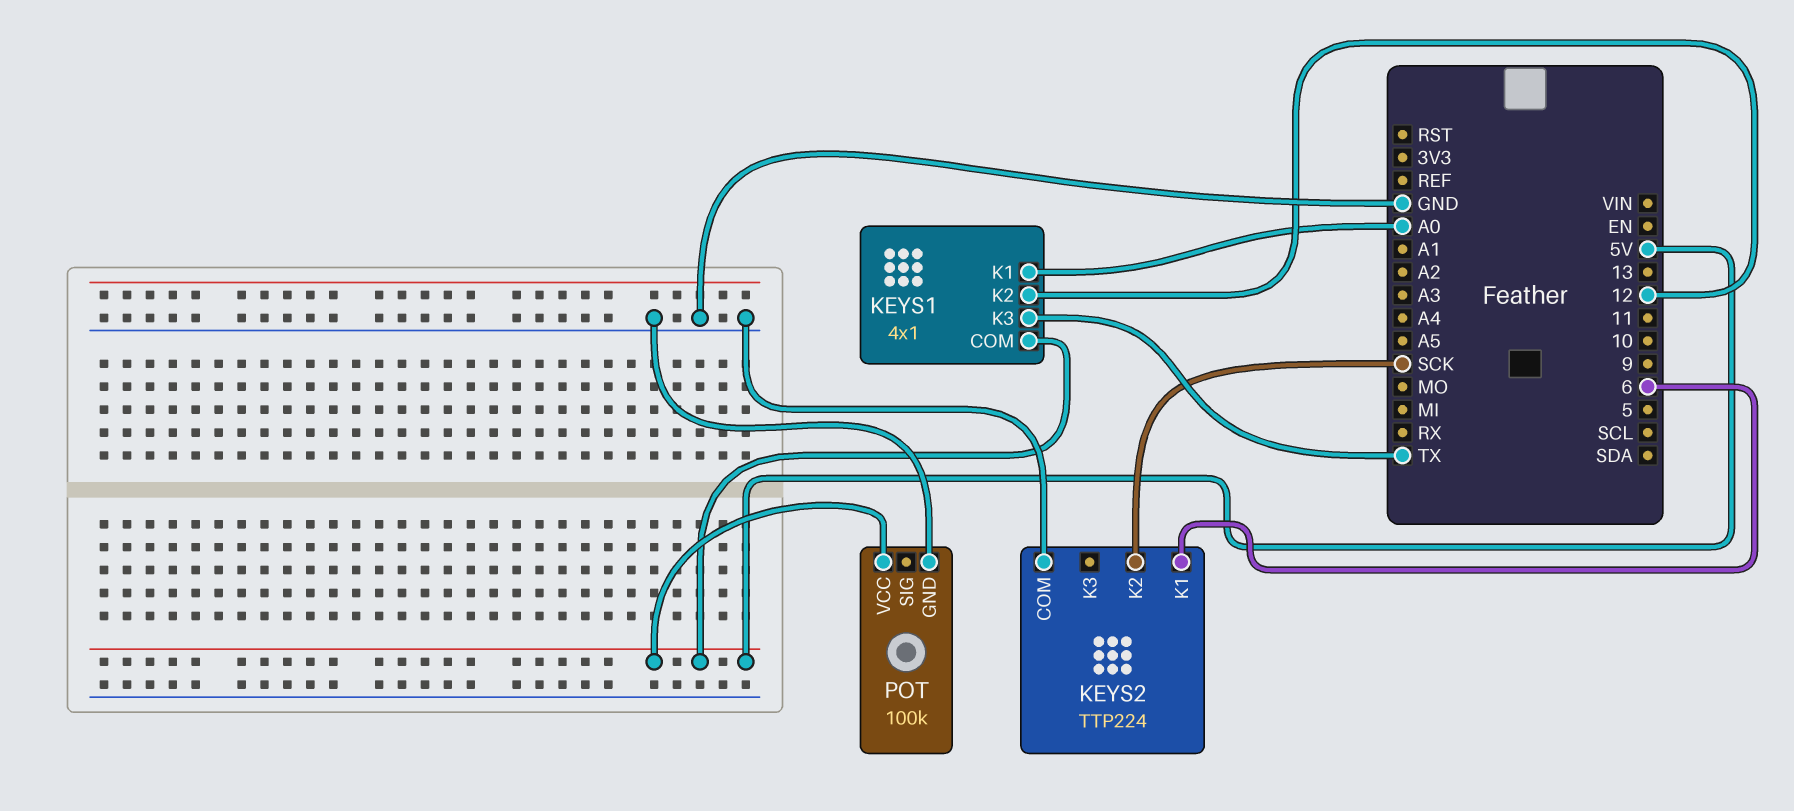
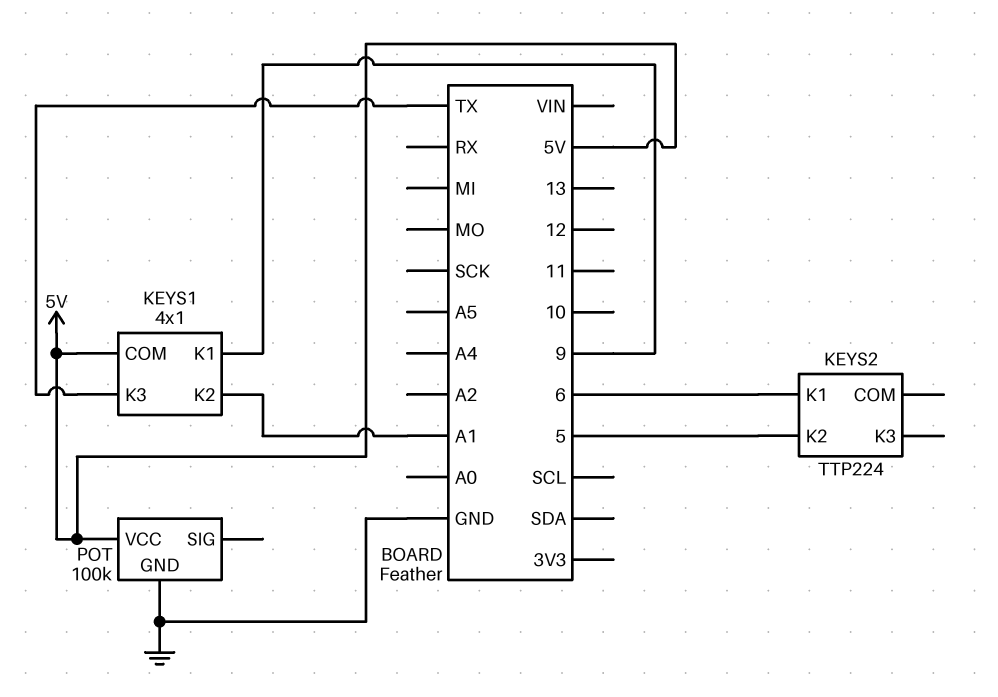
KEYS1 pin K1: A0 -> 9
KEYS1 pin K2: 12 -> A1
KEYS2 pin COM: GND -> none
KEYS2 pin K2: SCK -> 5

